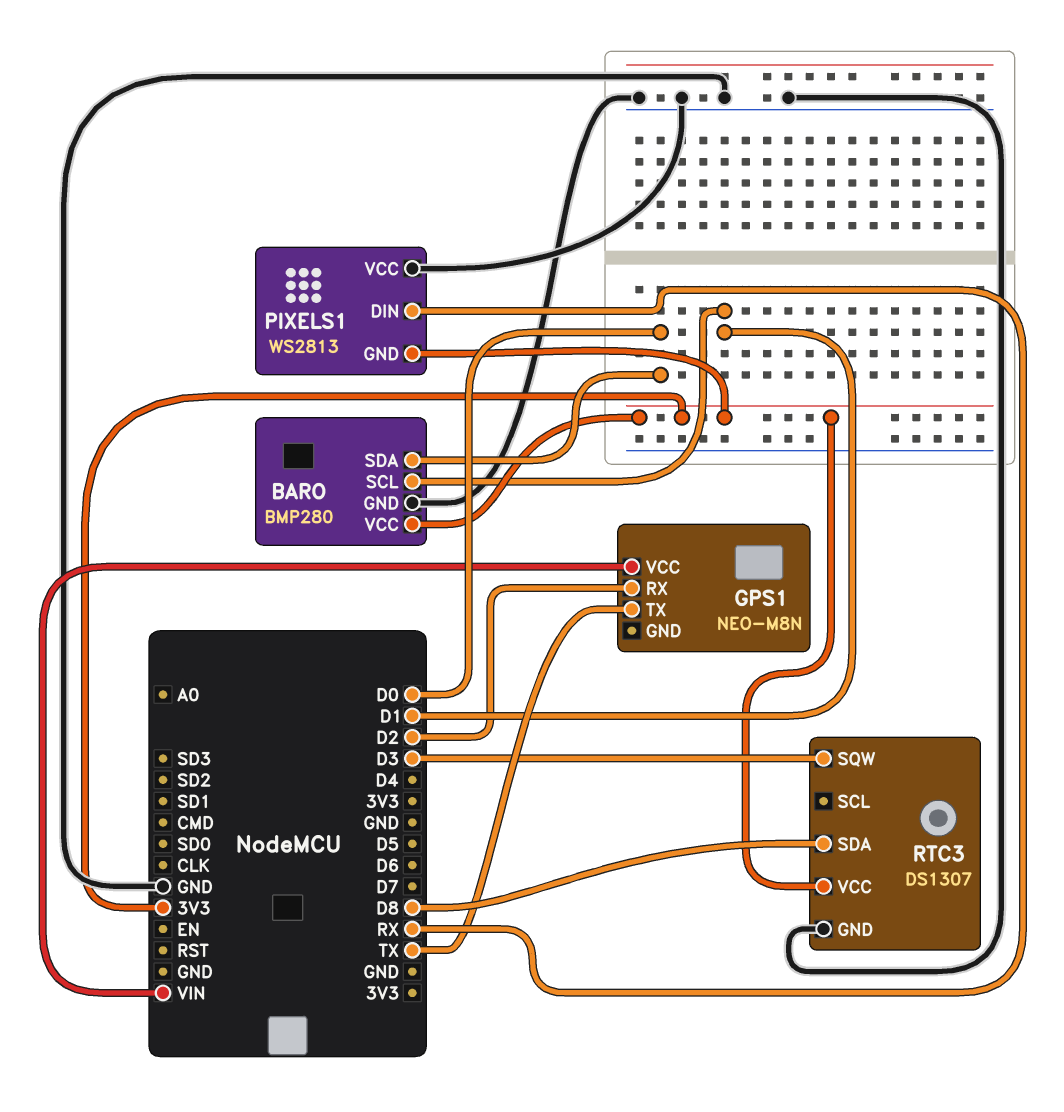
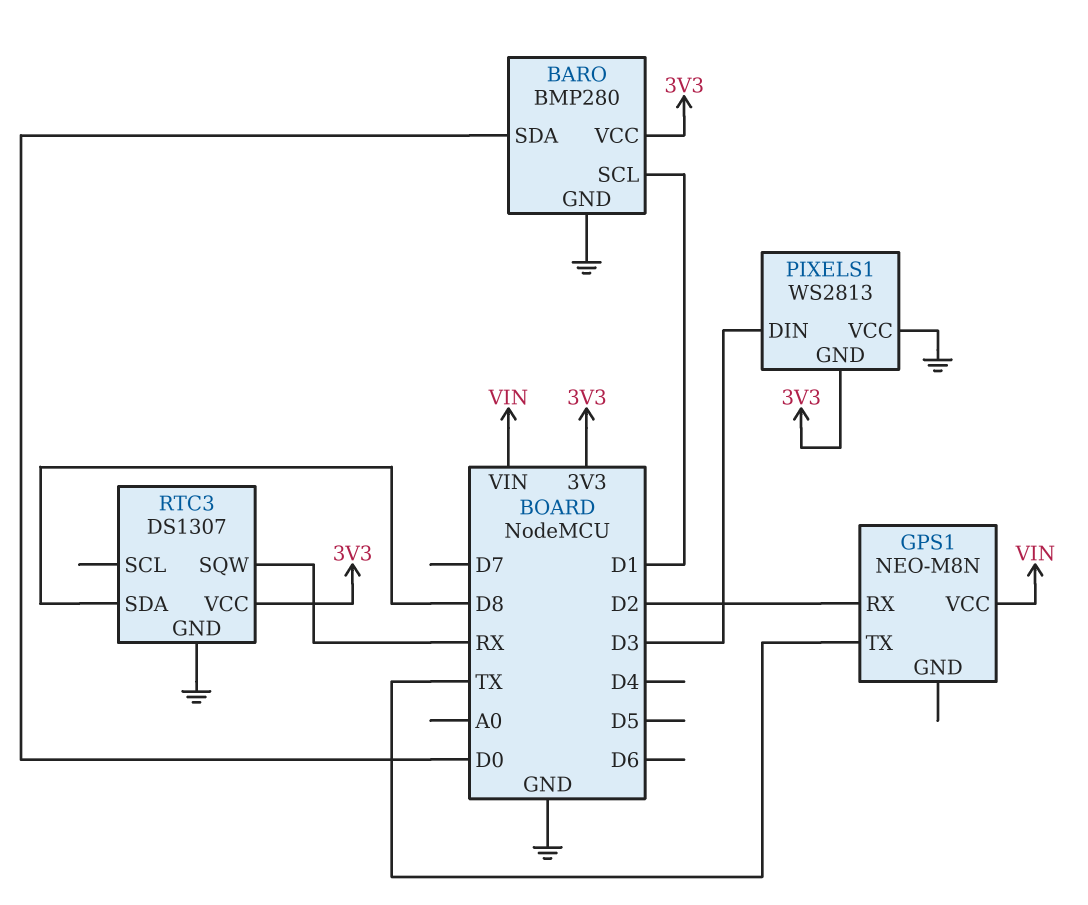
PIXELS1 pin DIN: RX -> D3
RTC3 pin SQW: D3 -> RX

